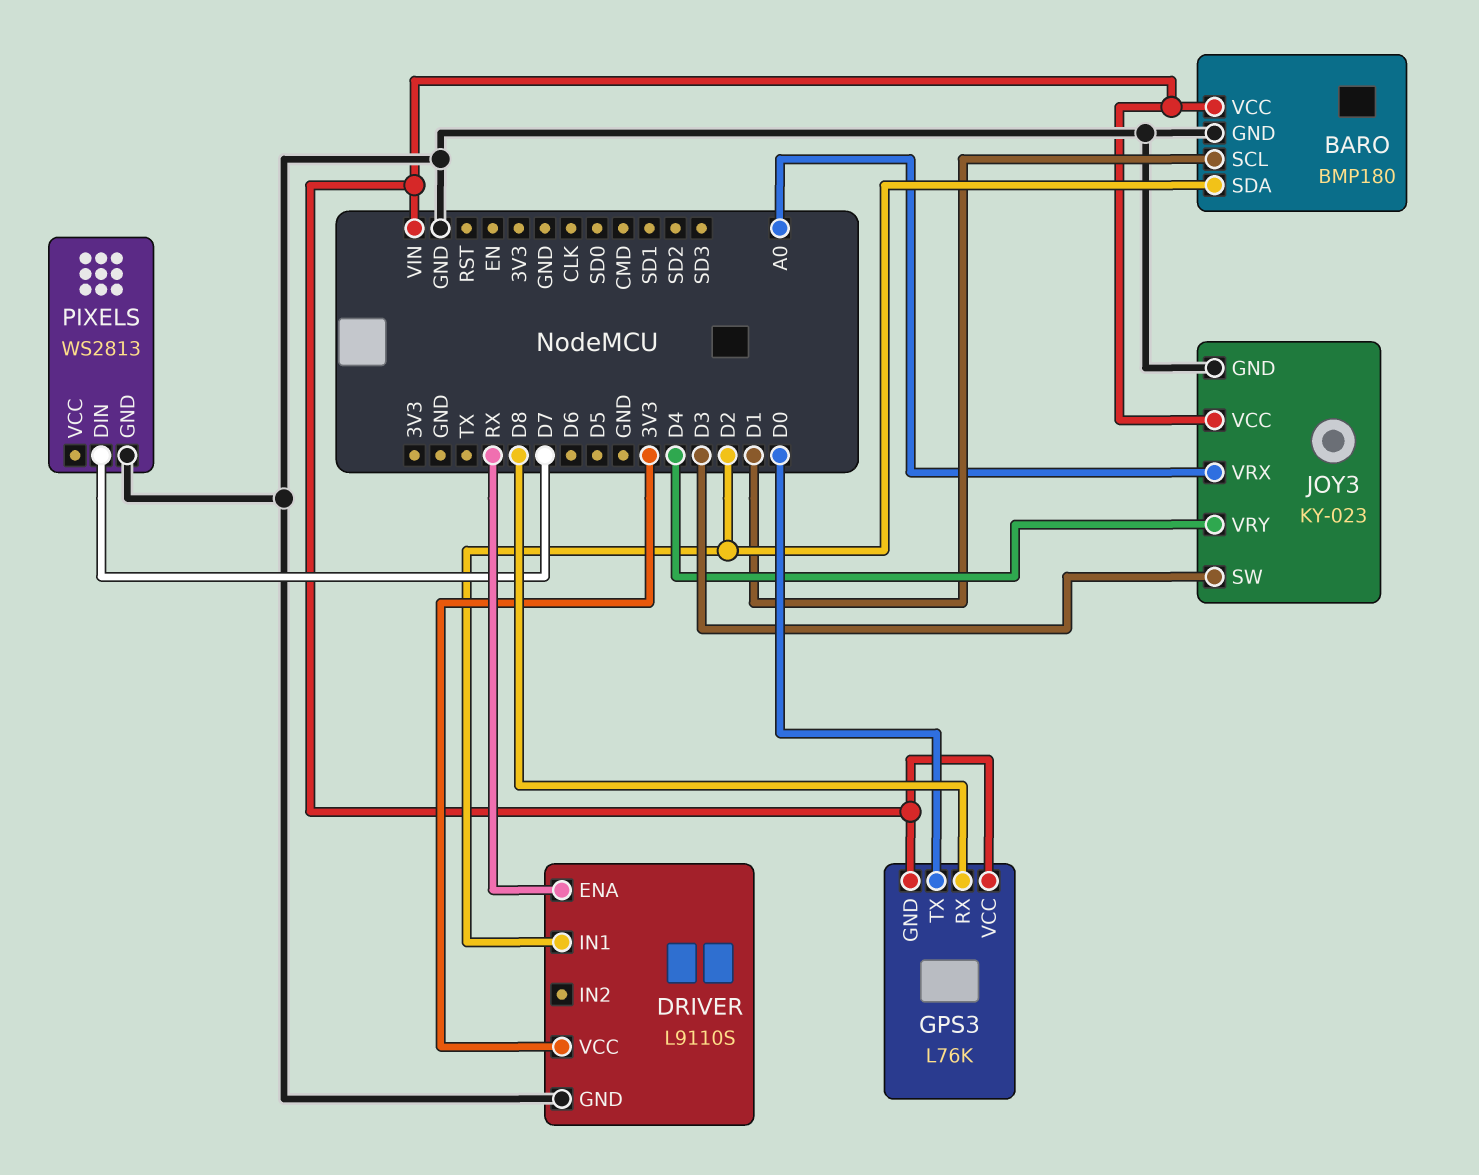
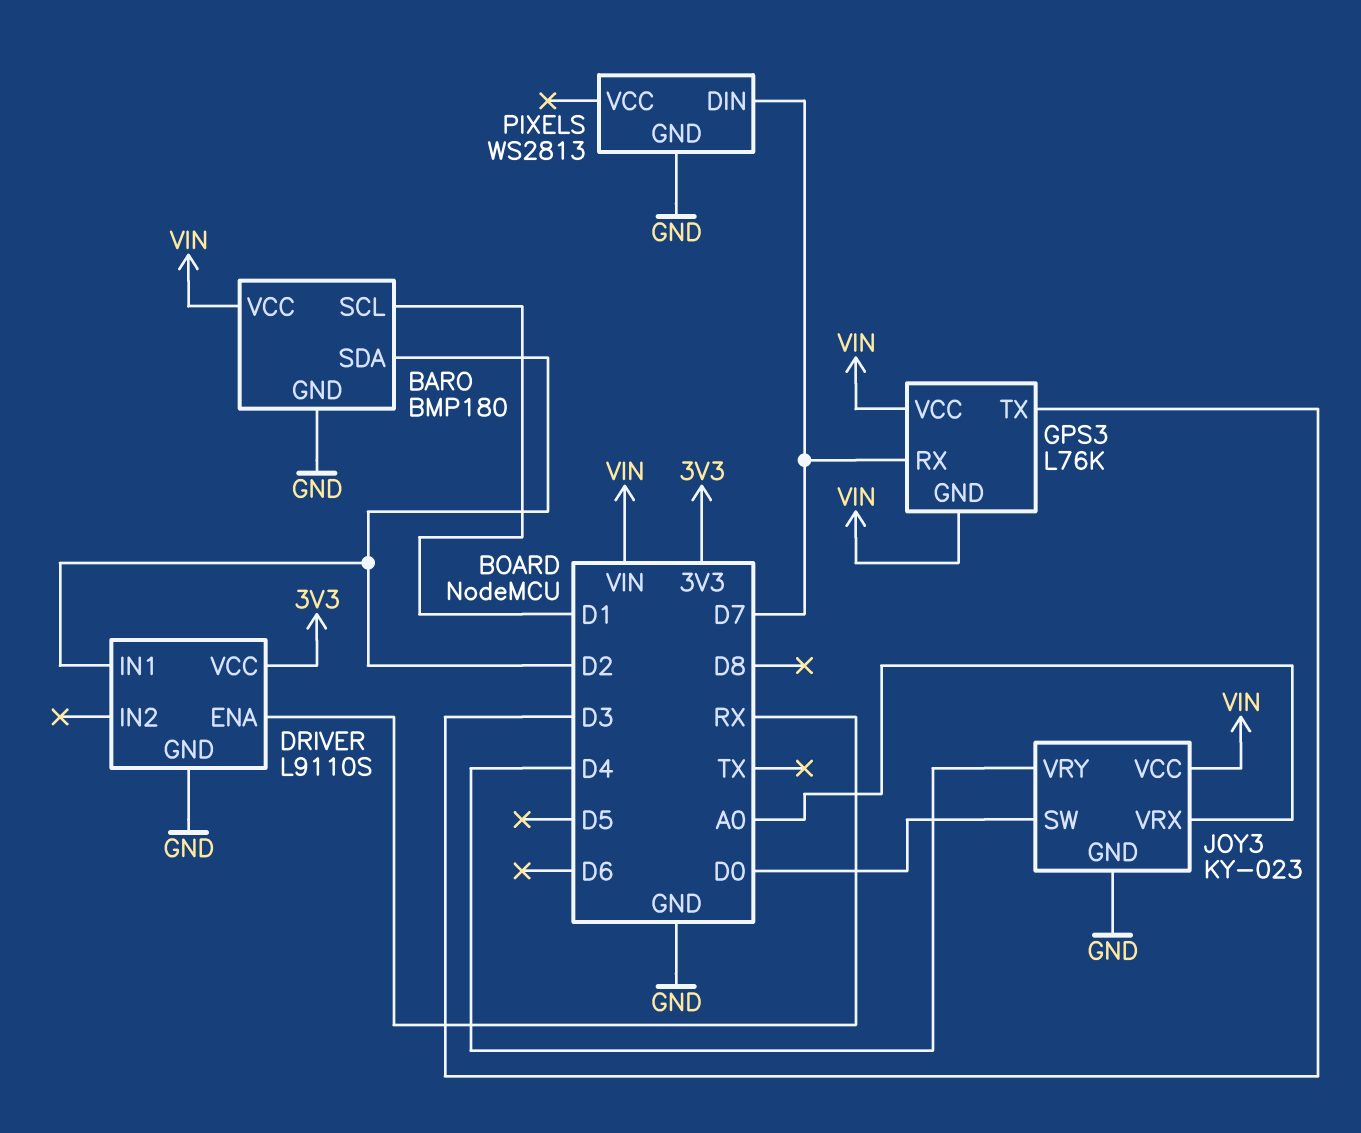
GPS3 pin RX: D8 -> D7
GPS3 pin TX: D0 -> D3
JOY3 pin SW: D3 -> D0

